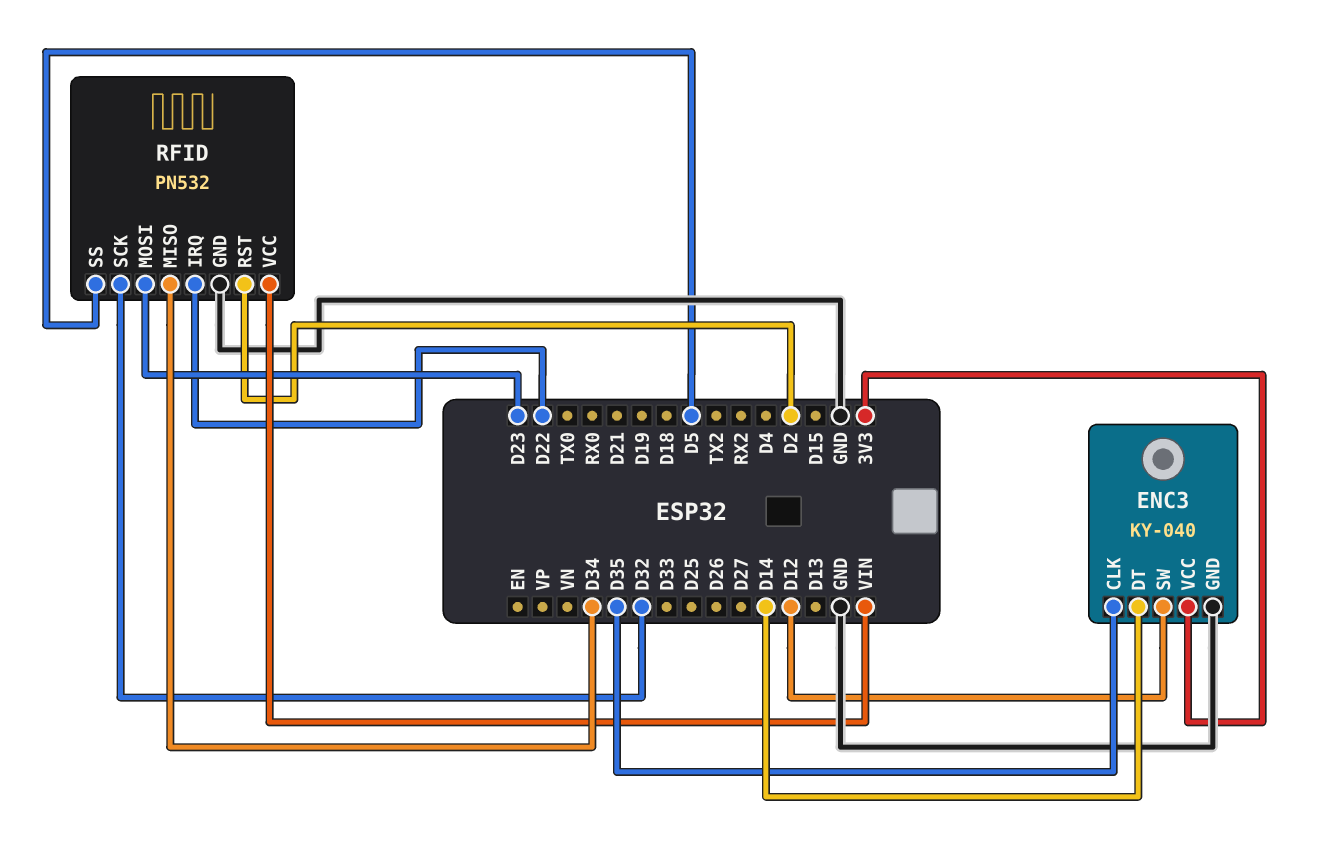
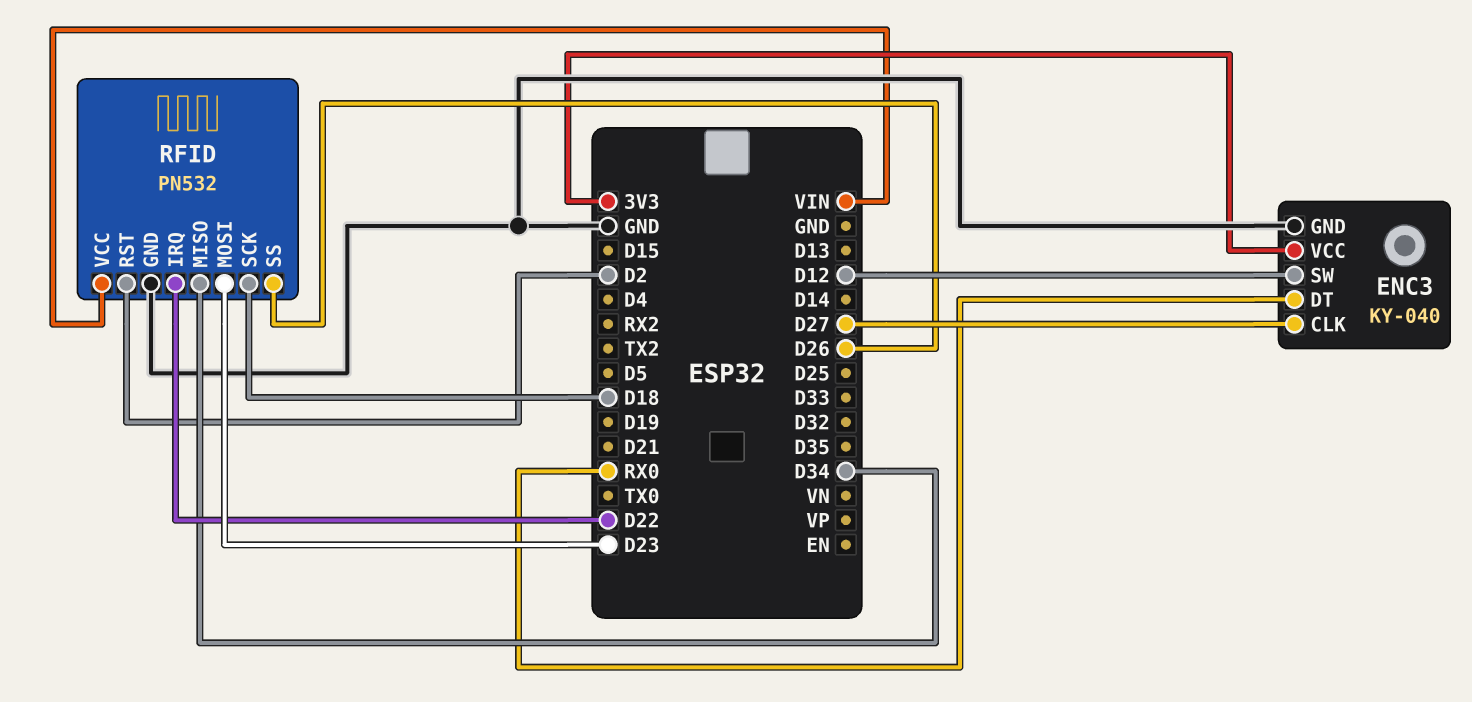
ENC3 pin CLK: D35 -> D27
ENC3 pin DT: D14 -> RX0
RFID pin SCK: D32 -> D18
RFID pin SS: D5 -> D26

